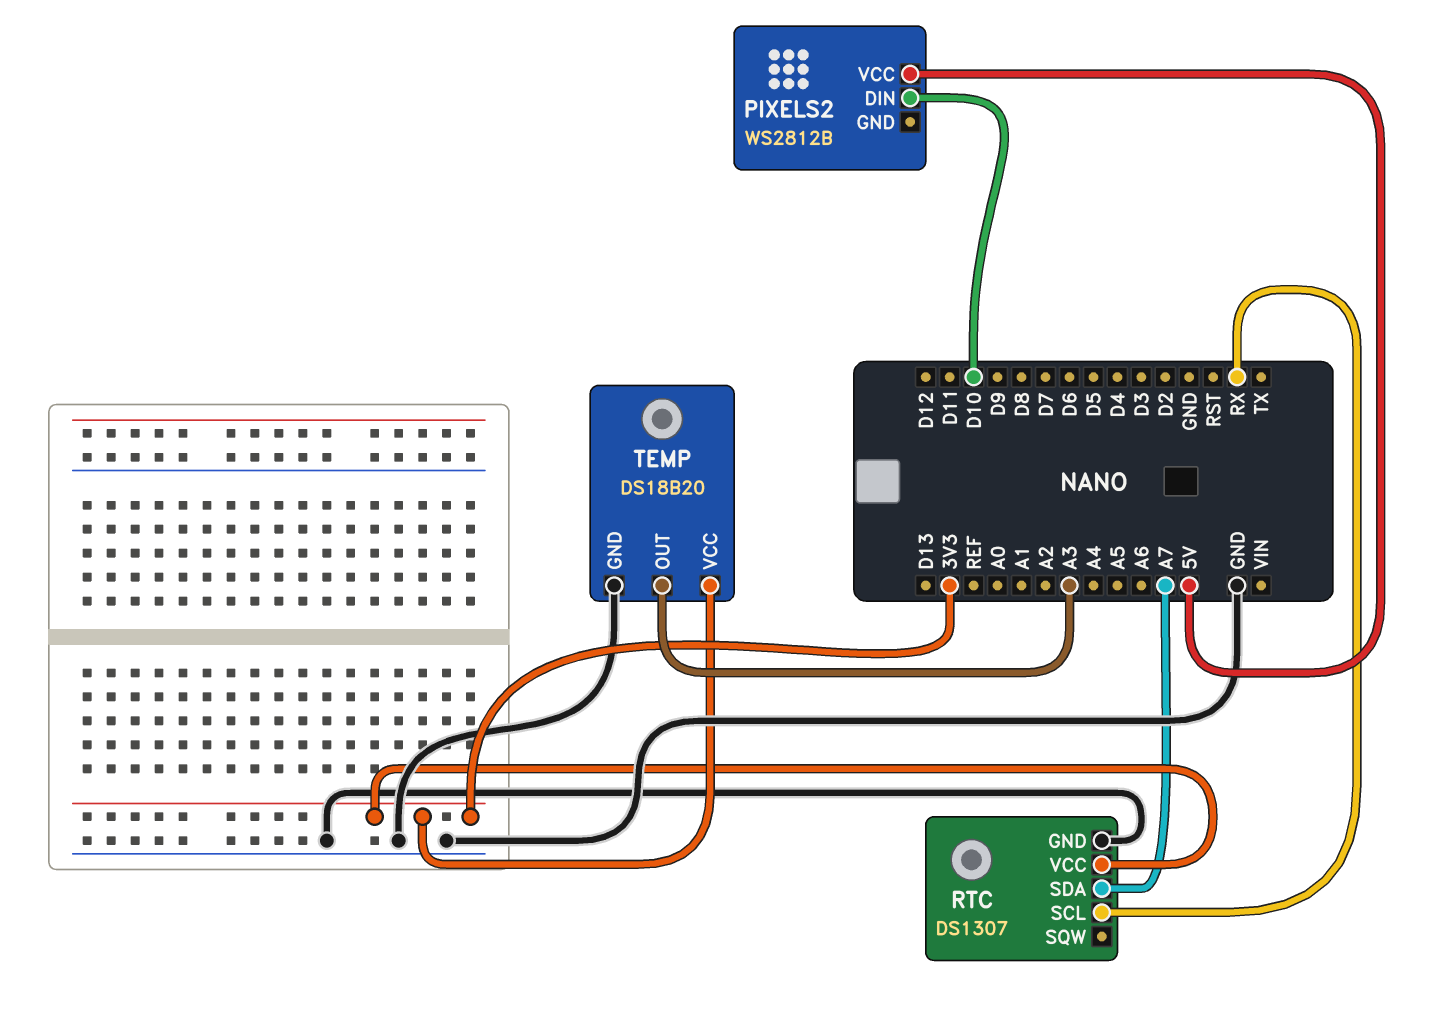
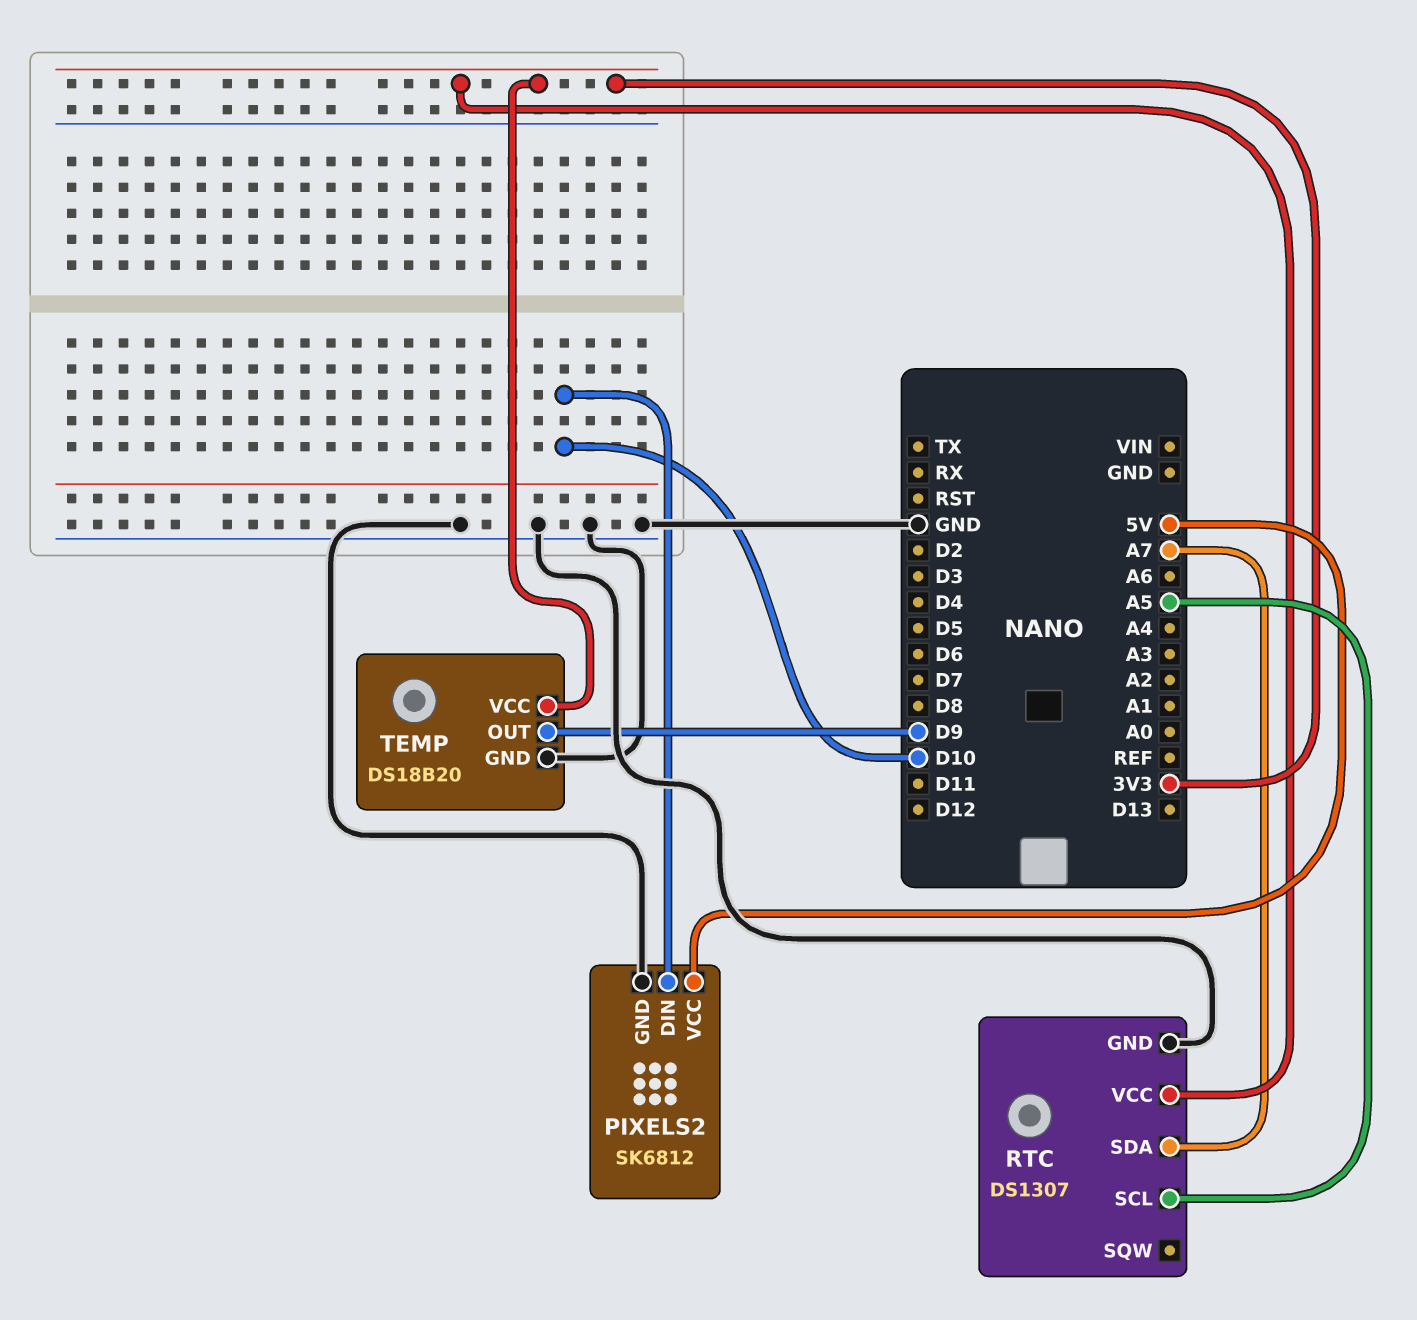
PIXELS2: WS2812B -> SK6812
PIXELS2 pin GND: none -> GND
RTC pin SCL: RX -> A5
TEMP pin OUT: A3 -> D9

